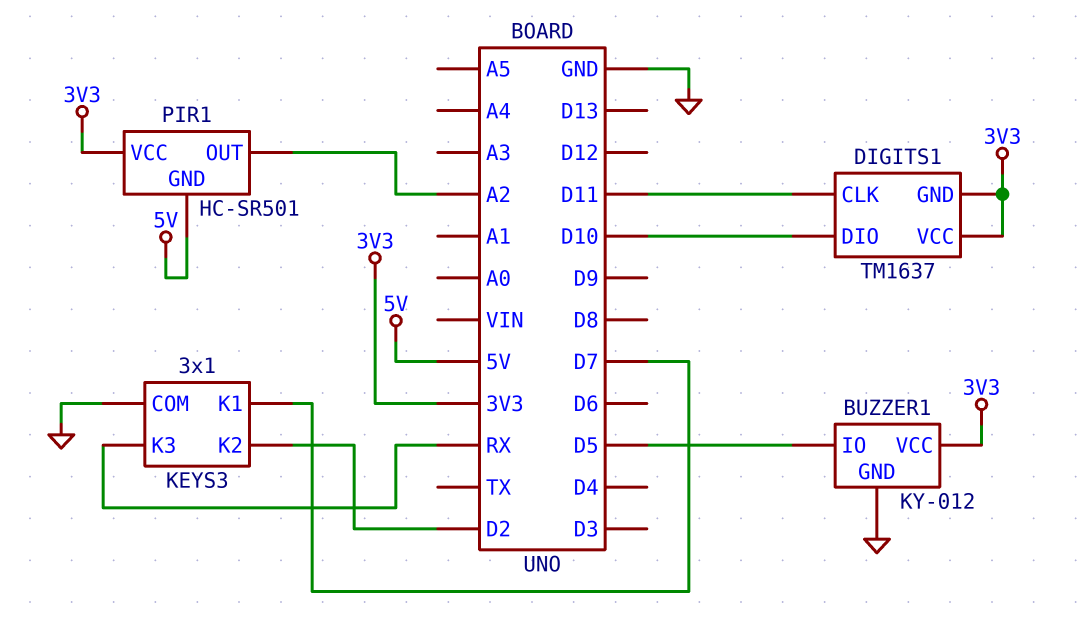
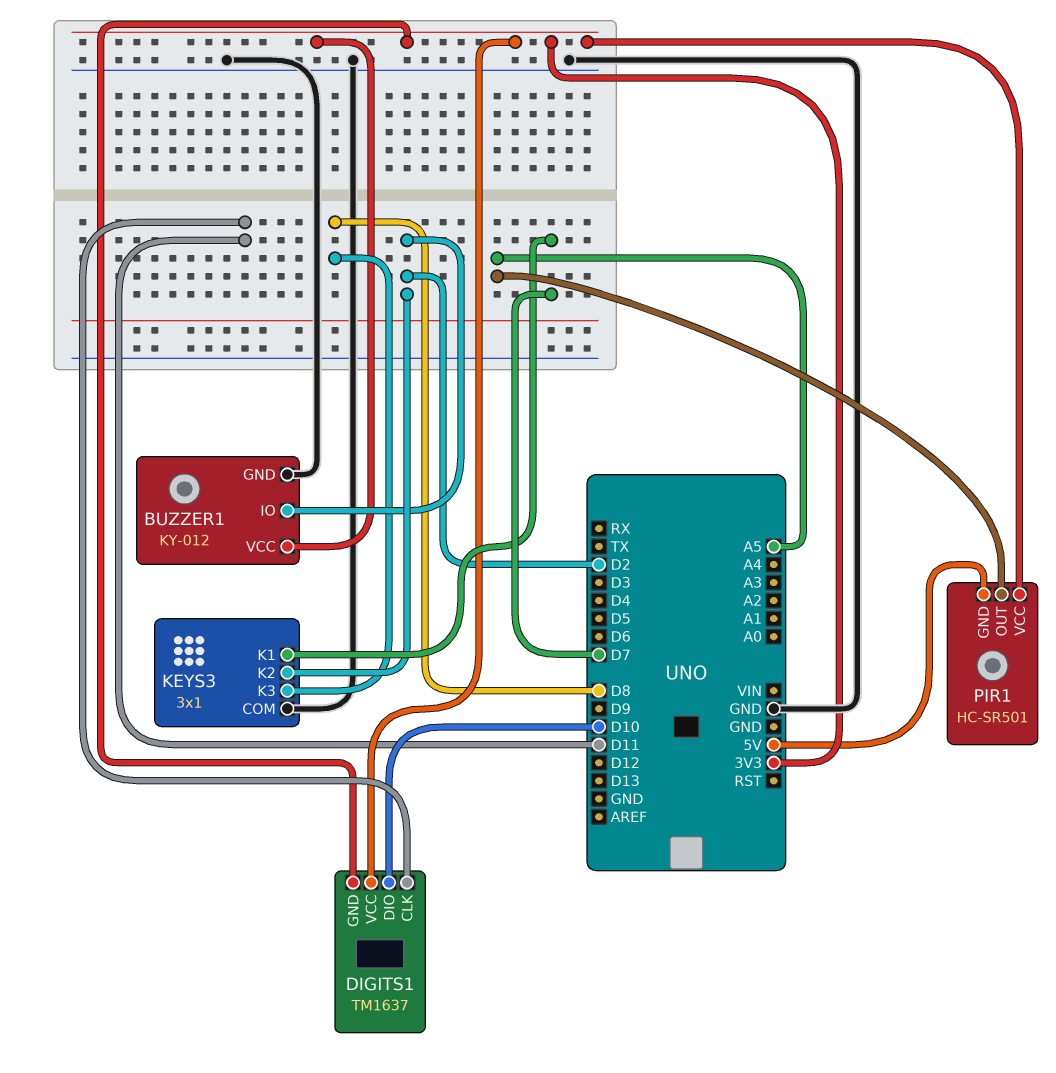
BUZZER1 pin IO: D5 -> D2
KEYS3 pin K3: RX -> D8
PIR1 pin OUT: A2 -> A5

